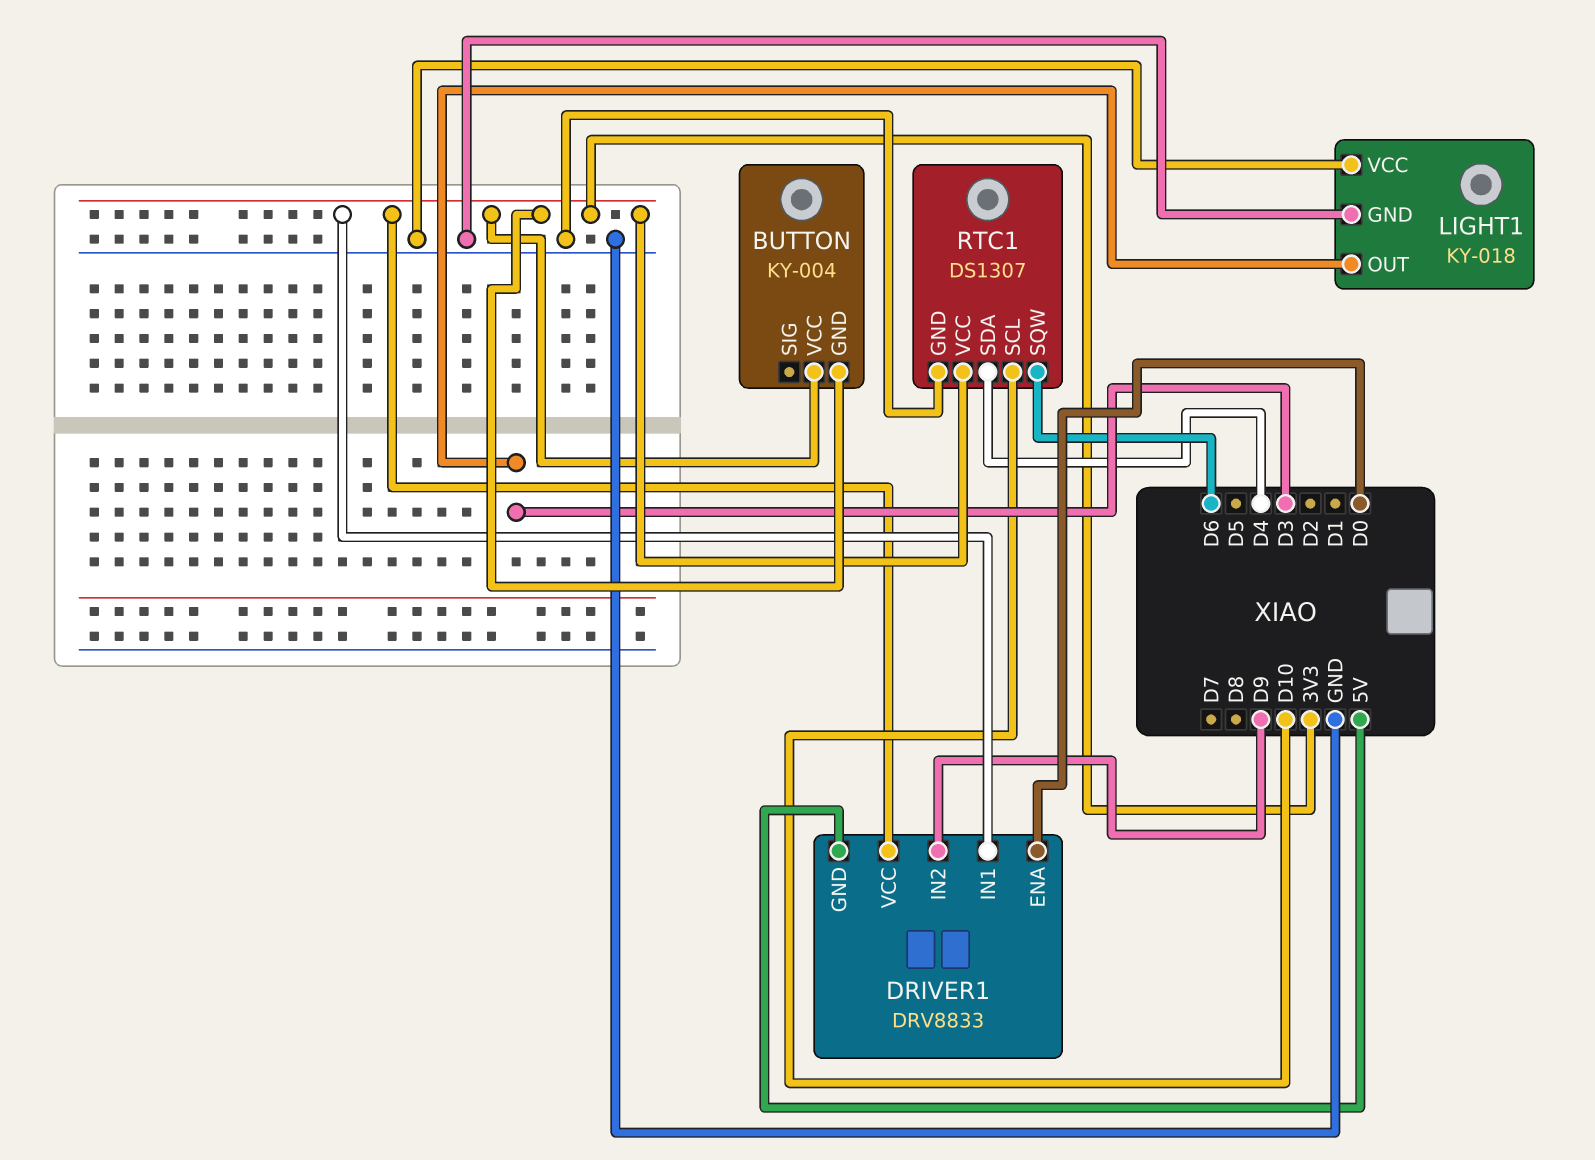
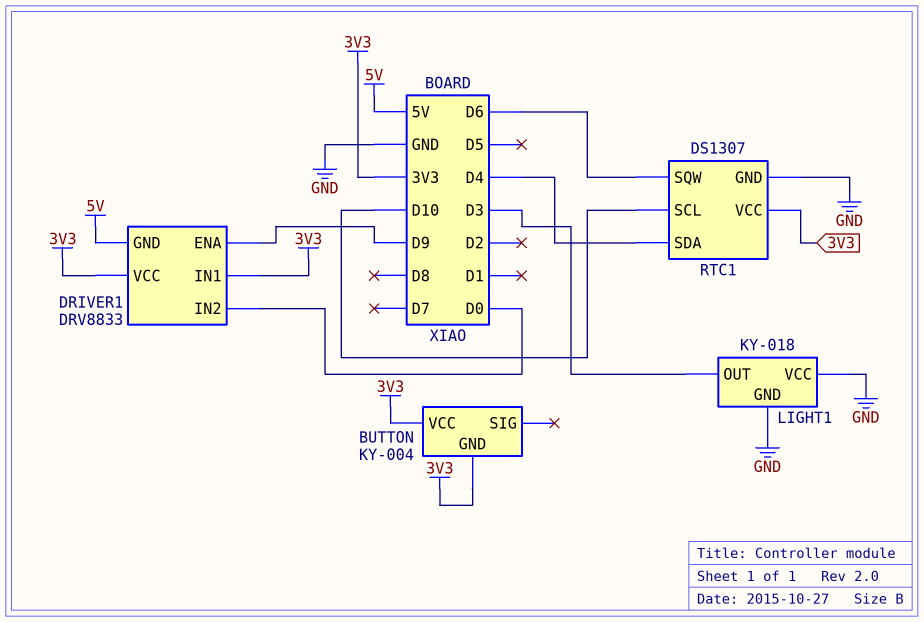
DRIVER1 pin ENA: D0 -> D9
DRIVER1 pin IN2: D9 -> D0

